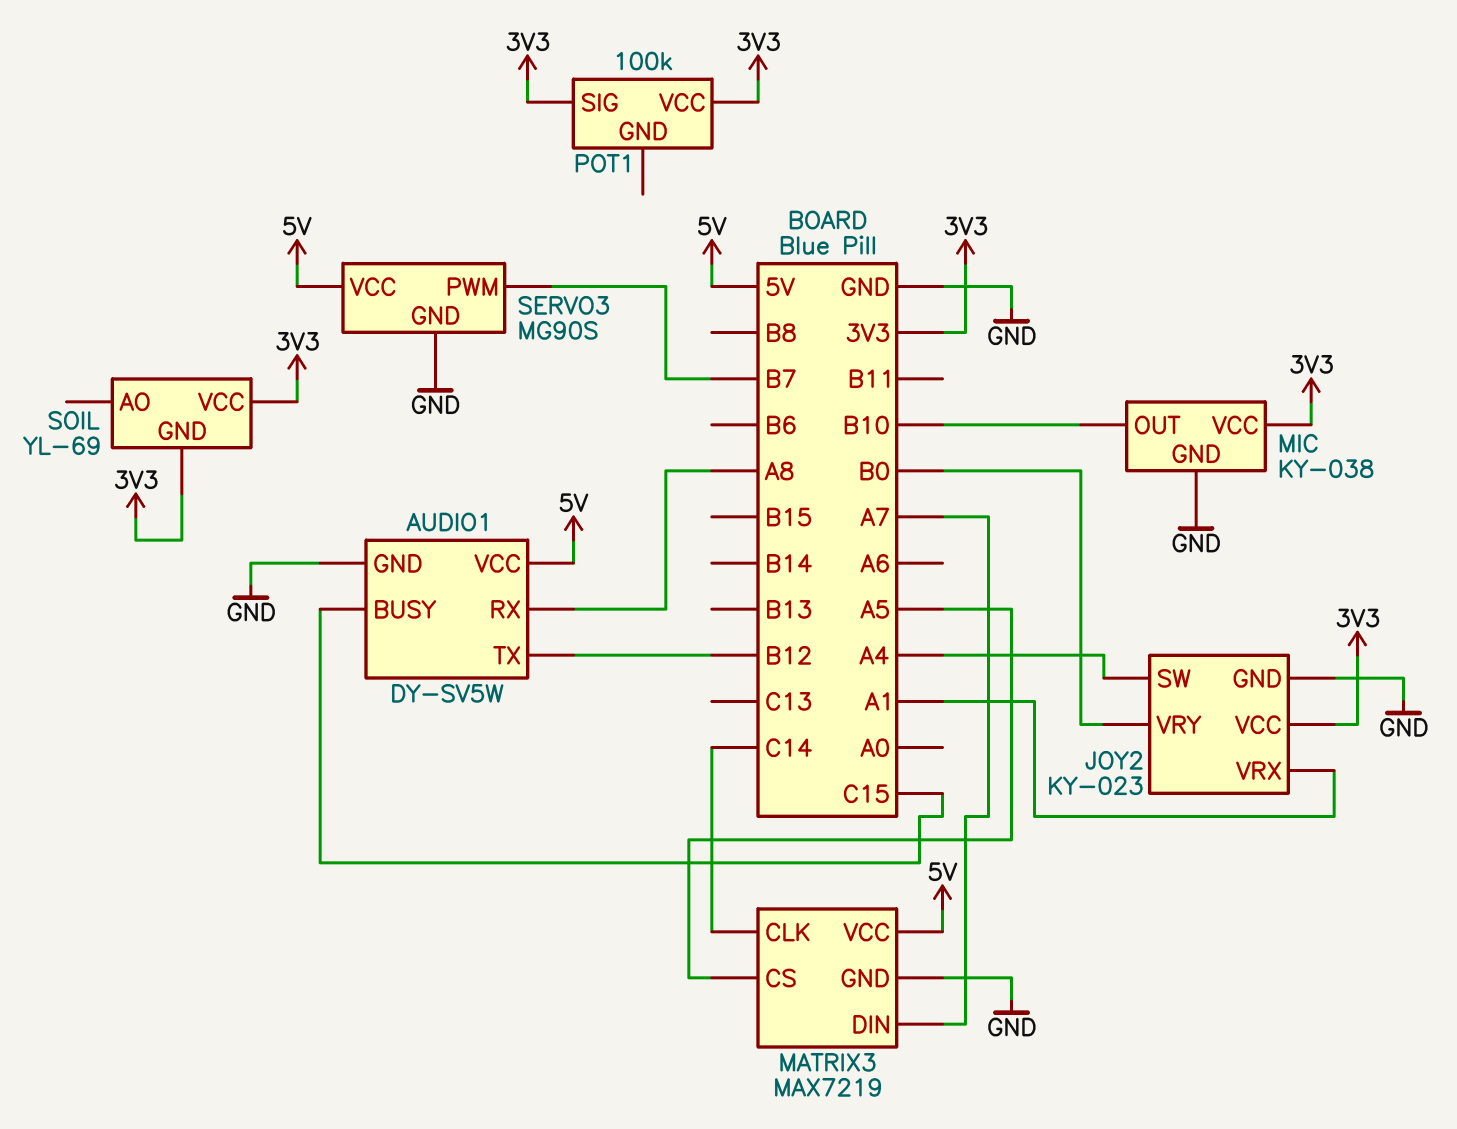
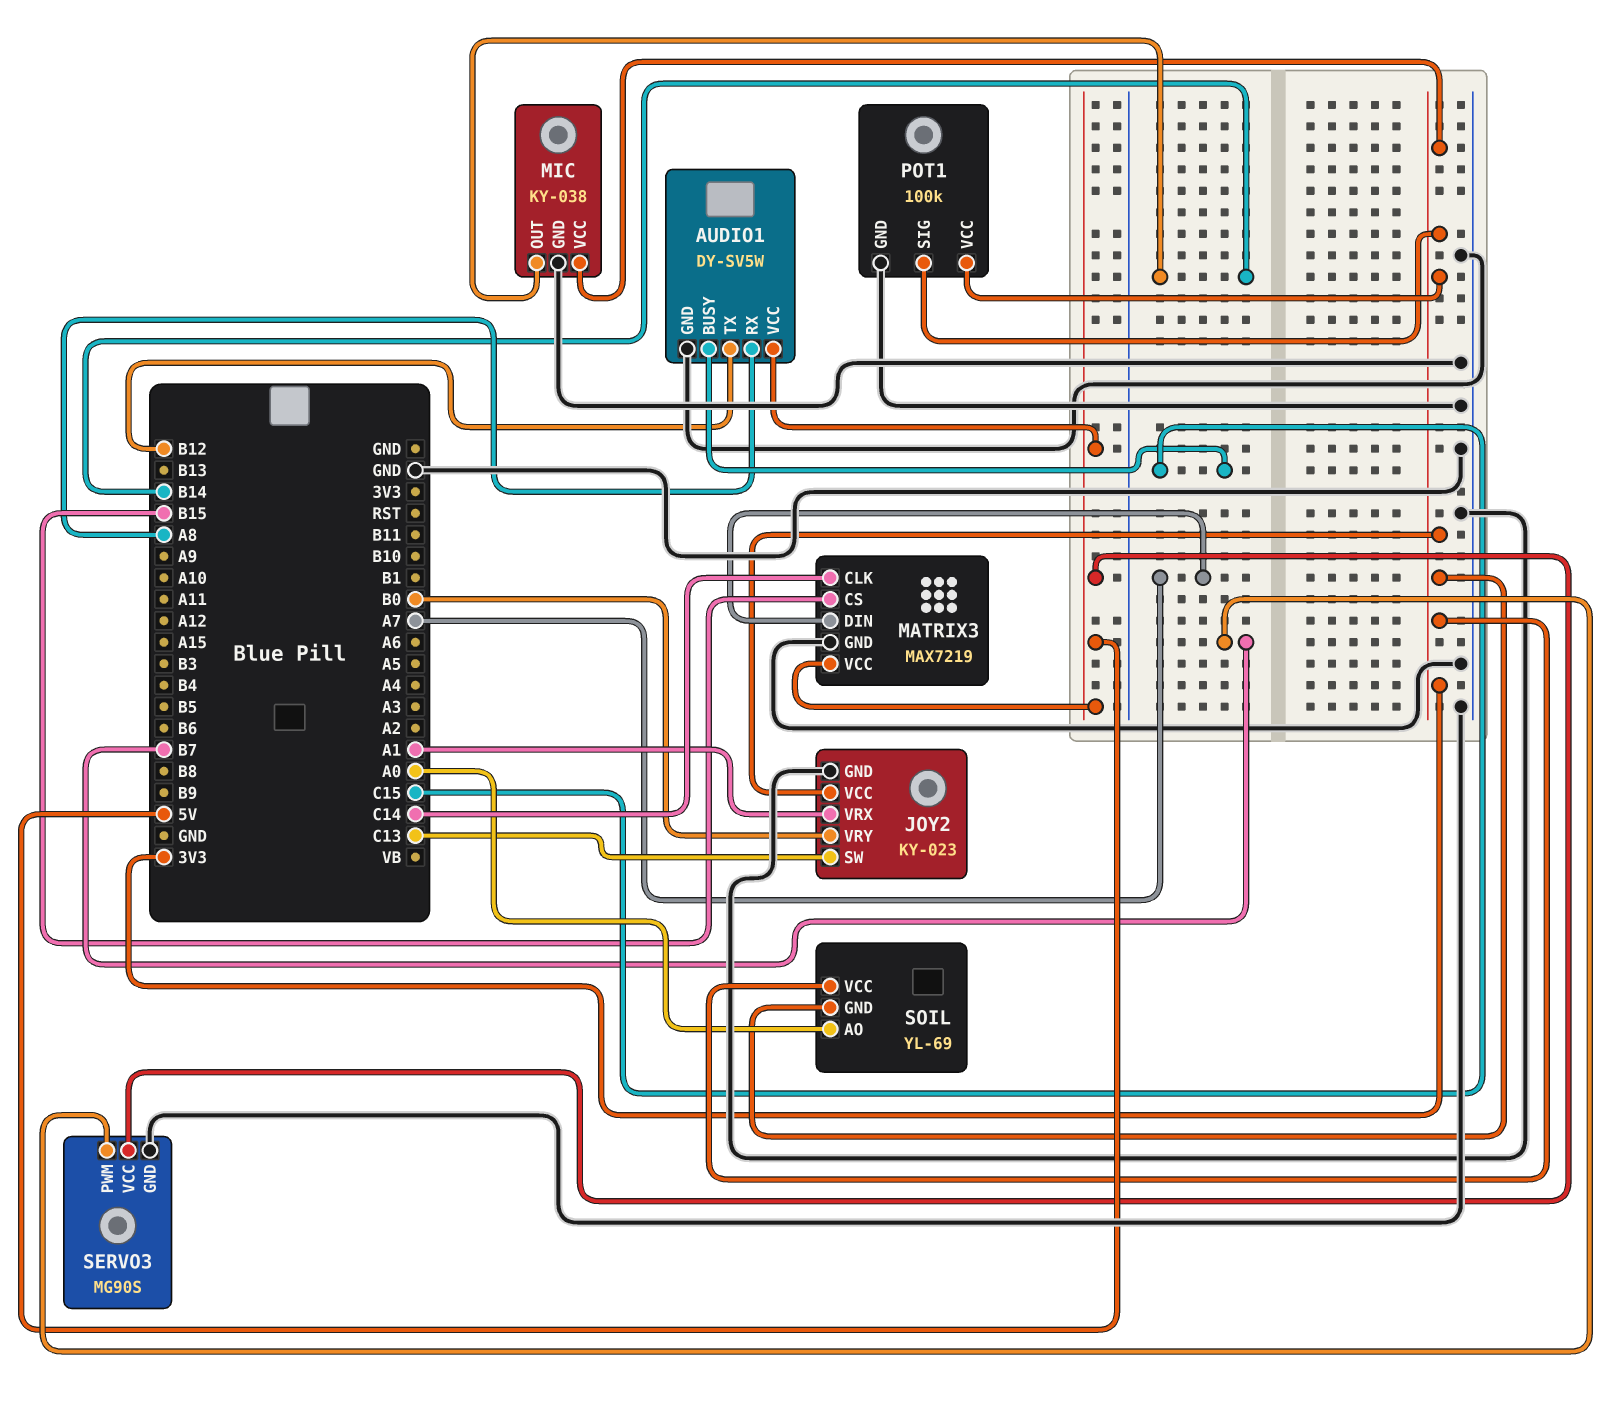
JOY2 pin SW: A4 -> C13
MATRIX3 pin CS: A5 -> B15
MIC pin OUT: B10 -> B14
POT1 pin GND: none -> GND
SOIL pin AO: none -> A0

